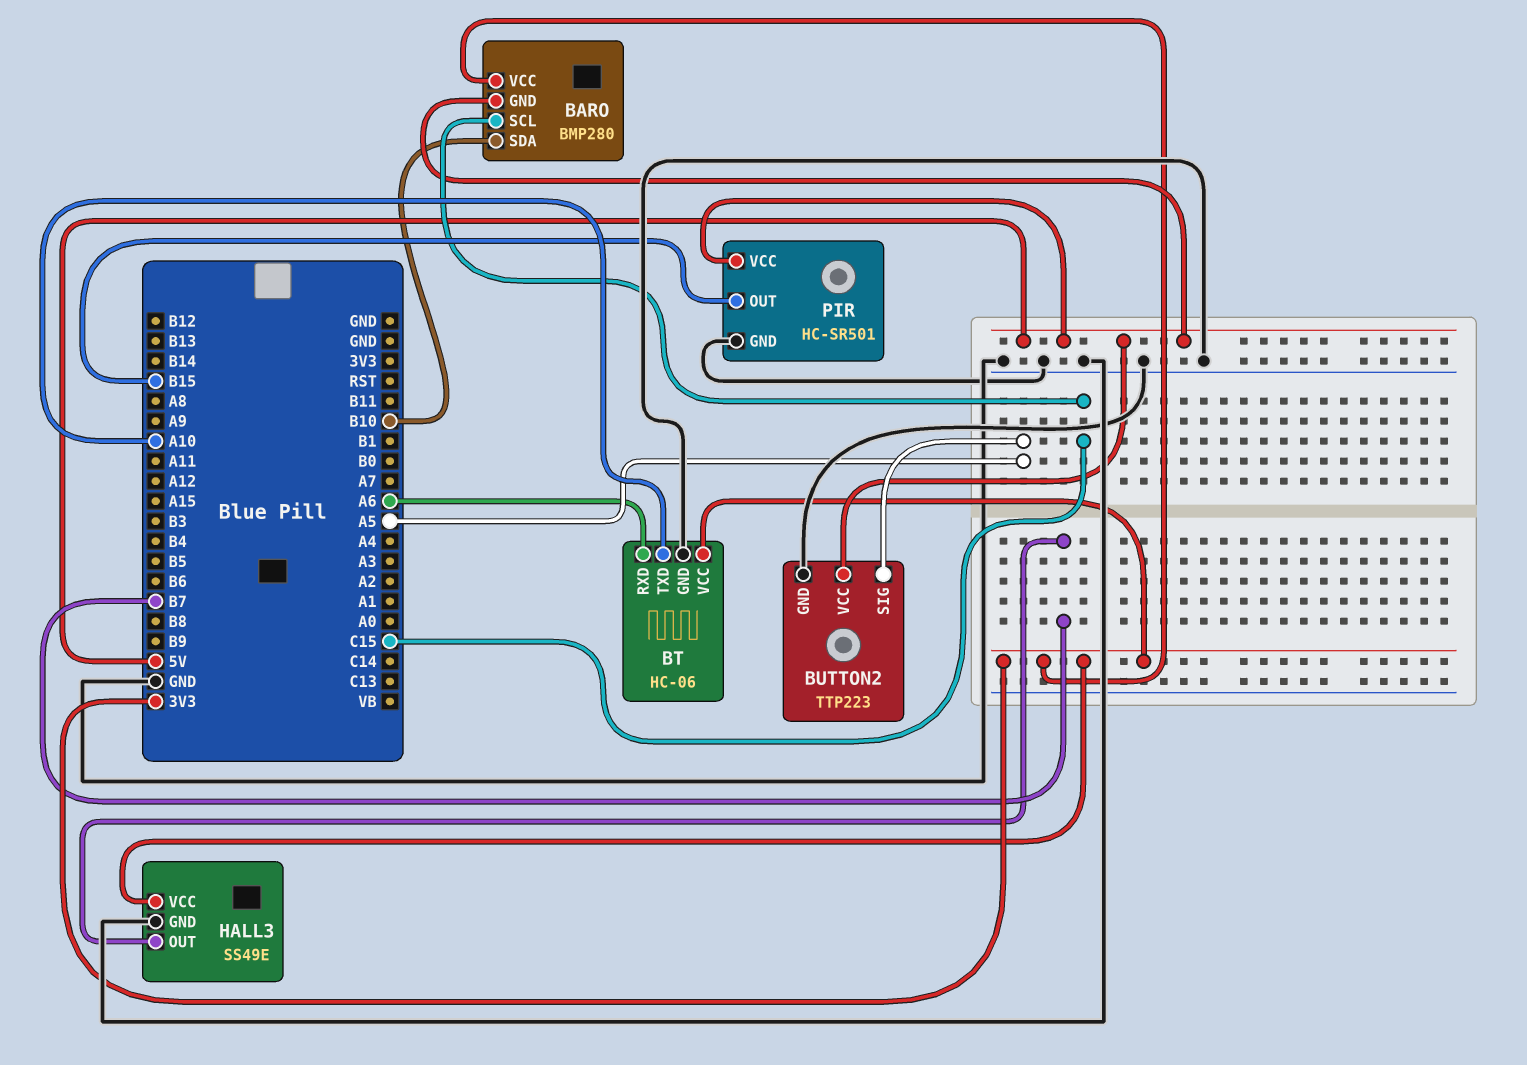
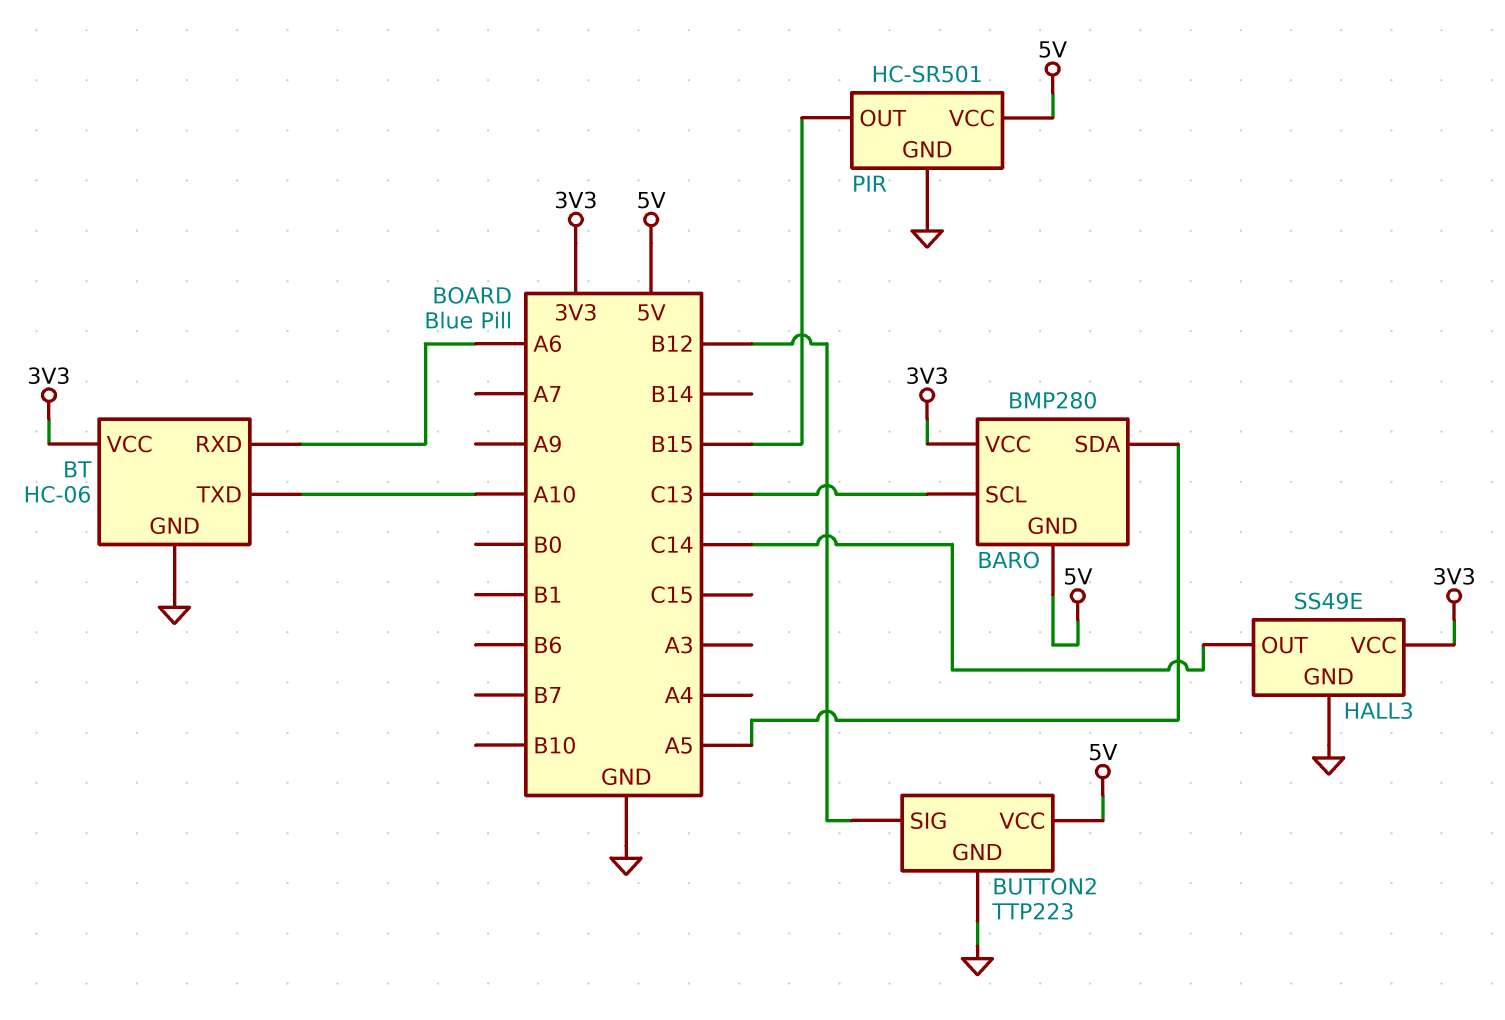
BARO pin SCL: C15 -> C13
BARO pin SDA: B10 -> A5
BUTTON2 pin SIG: A5 -> B12
HALL3 pin OUT: B7 -> C14

